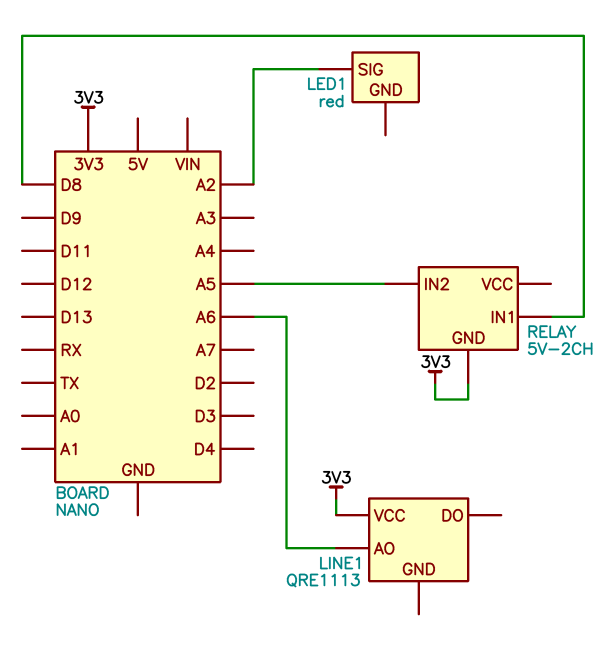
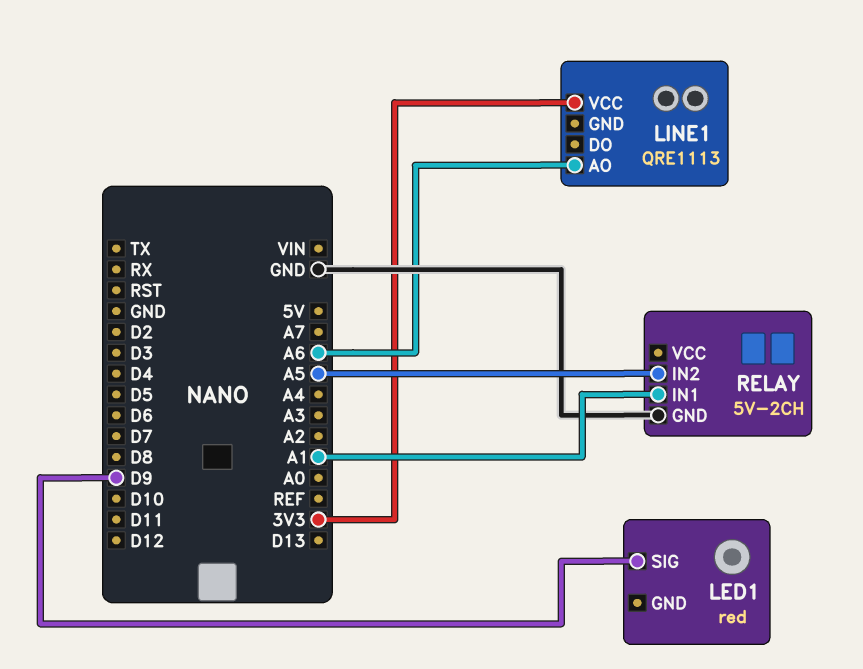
LED1 pin SIG: A2 -> D9
RELAY pin GND: 3V3 -> GND
RELAY pin IN1: D8 -> A1

